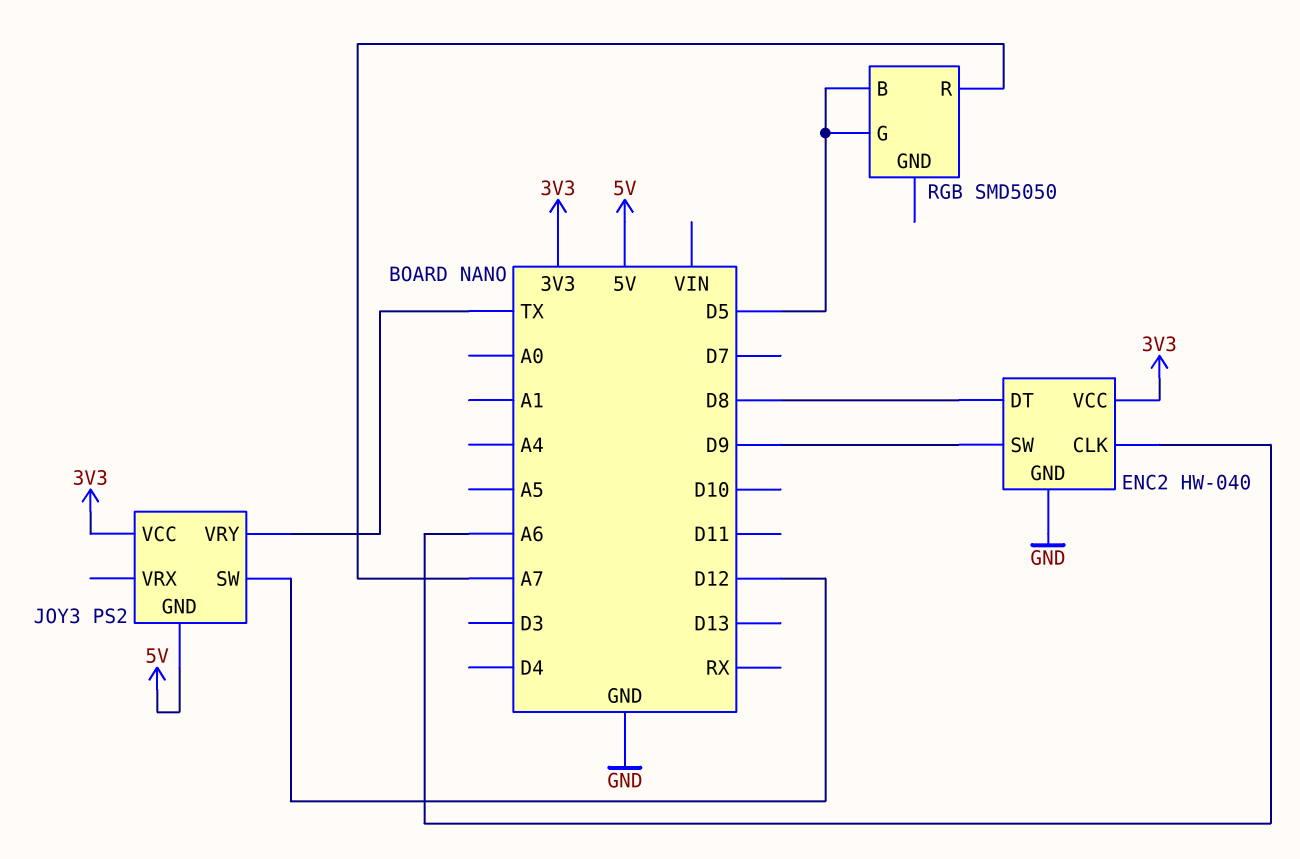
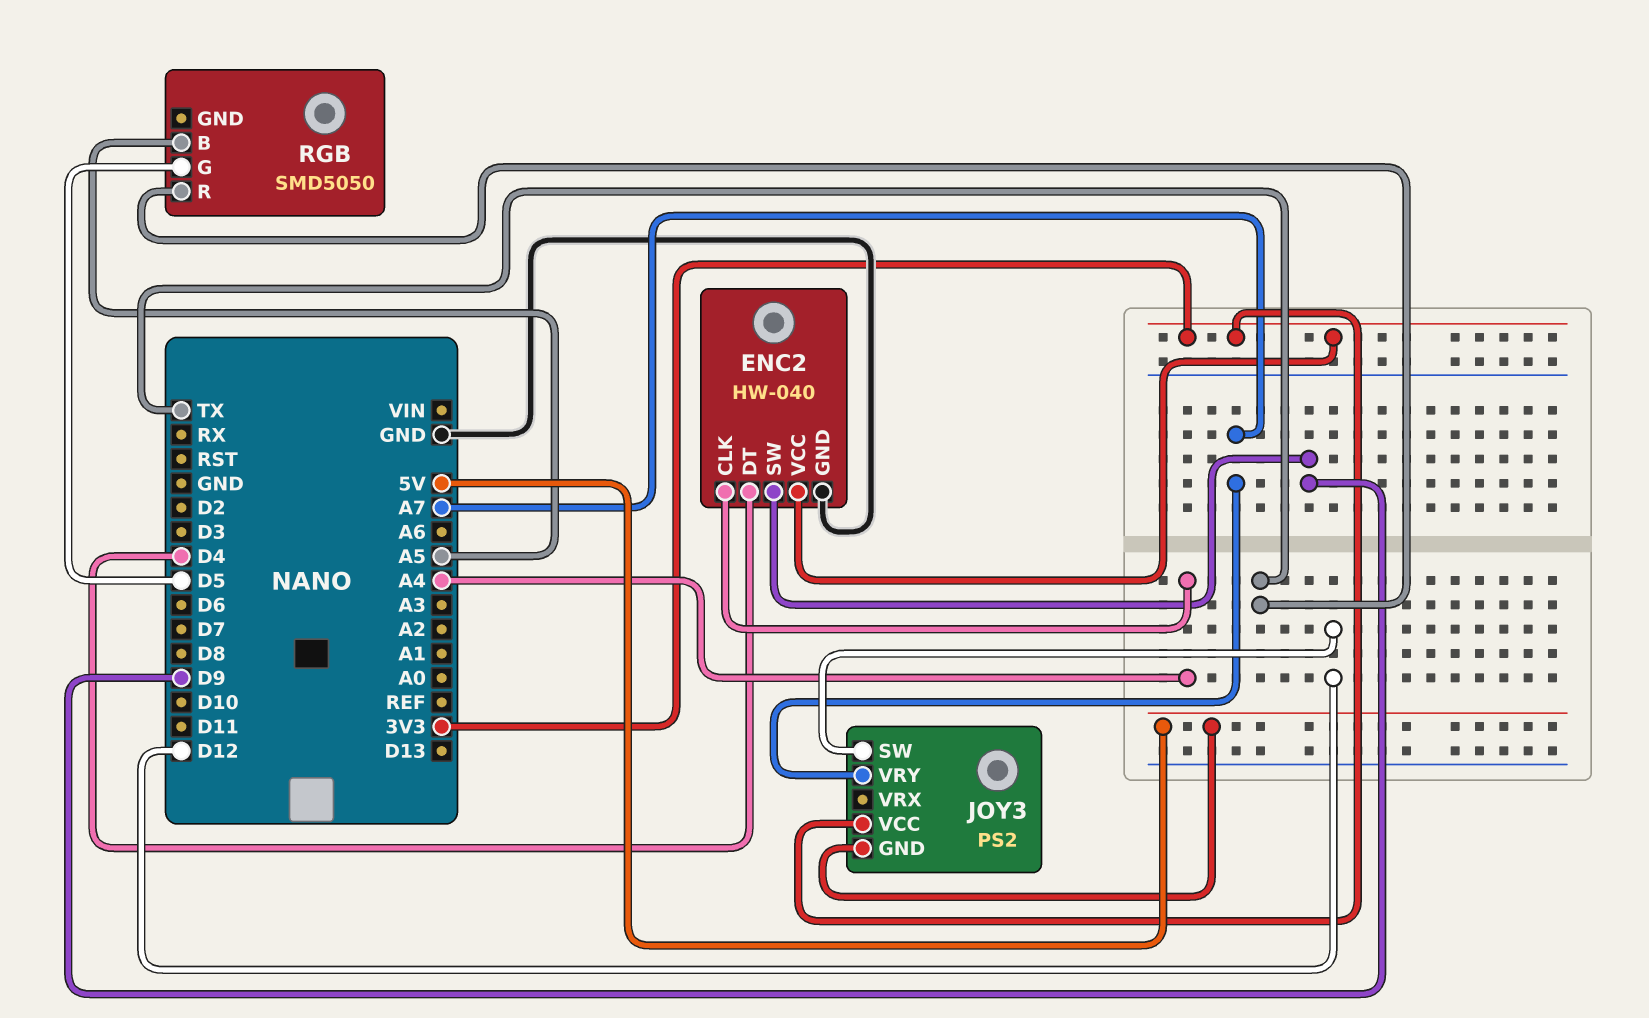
ENC2 pin CLK: A6 -> A4
ENC2 pin DT: D8 -> D4
JOY3 pin VRY: TX -> A7
RGB pin B: D5 -> A5
RGB pin R: A7 -> TX

